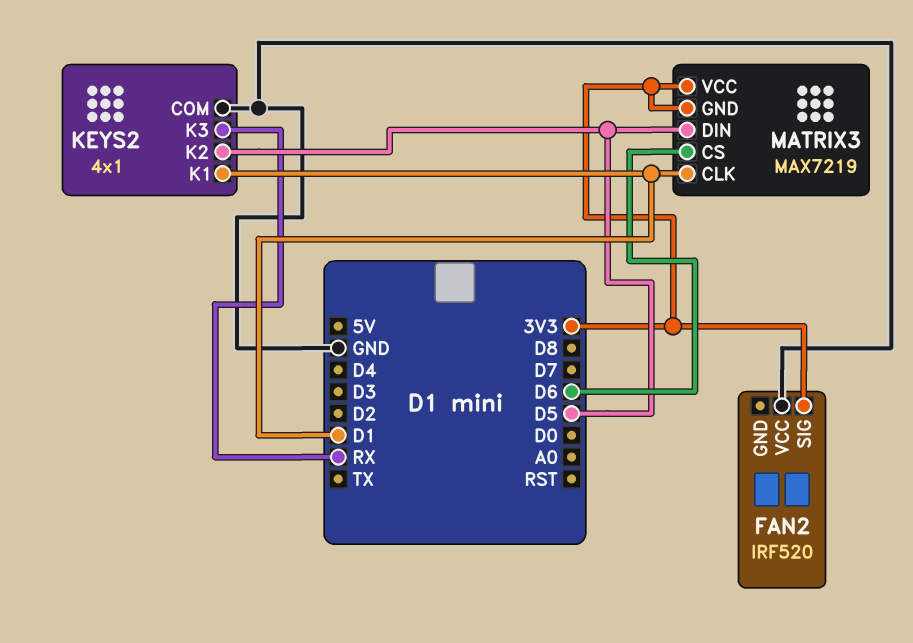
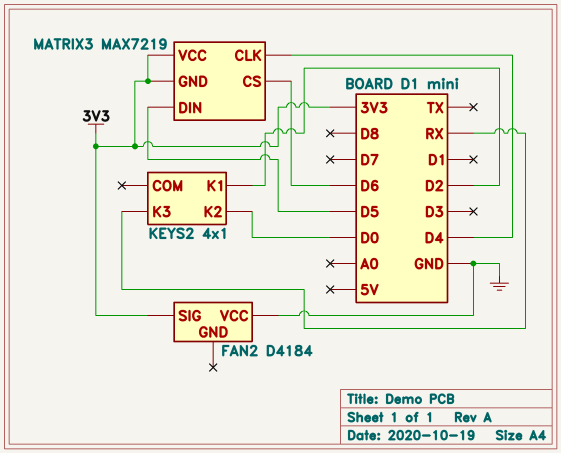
FAN2: IRF520 -> D4184
KEYS2 pin COM: GND -> none
KEYS2 pin K1: D1 -> D2
KEYS2 pin K2: D5 -> D0
MATRIX3 pin CLK: D1 -> D4

